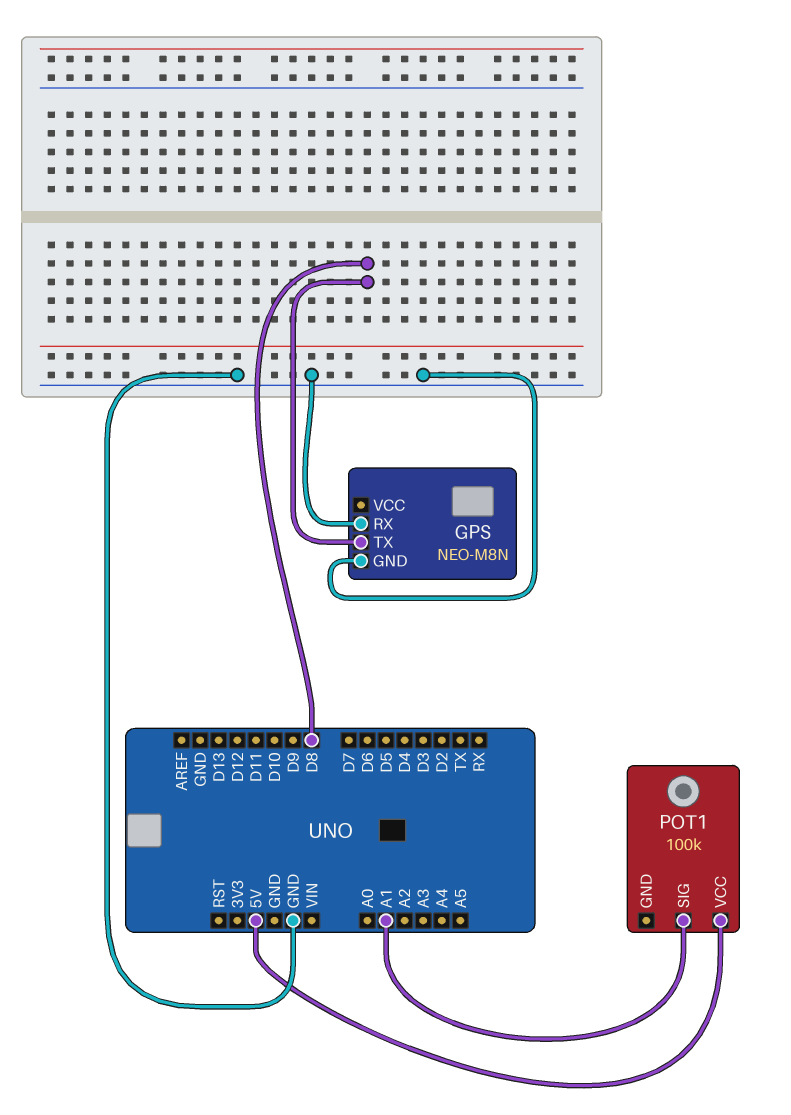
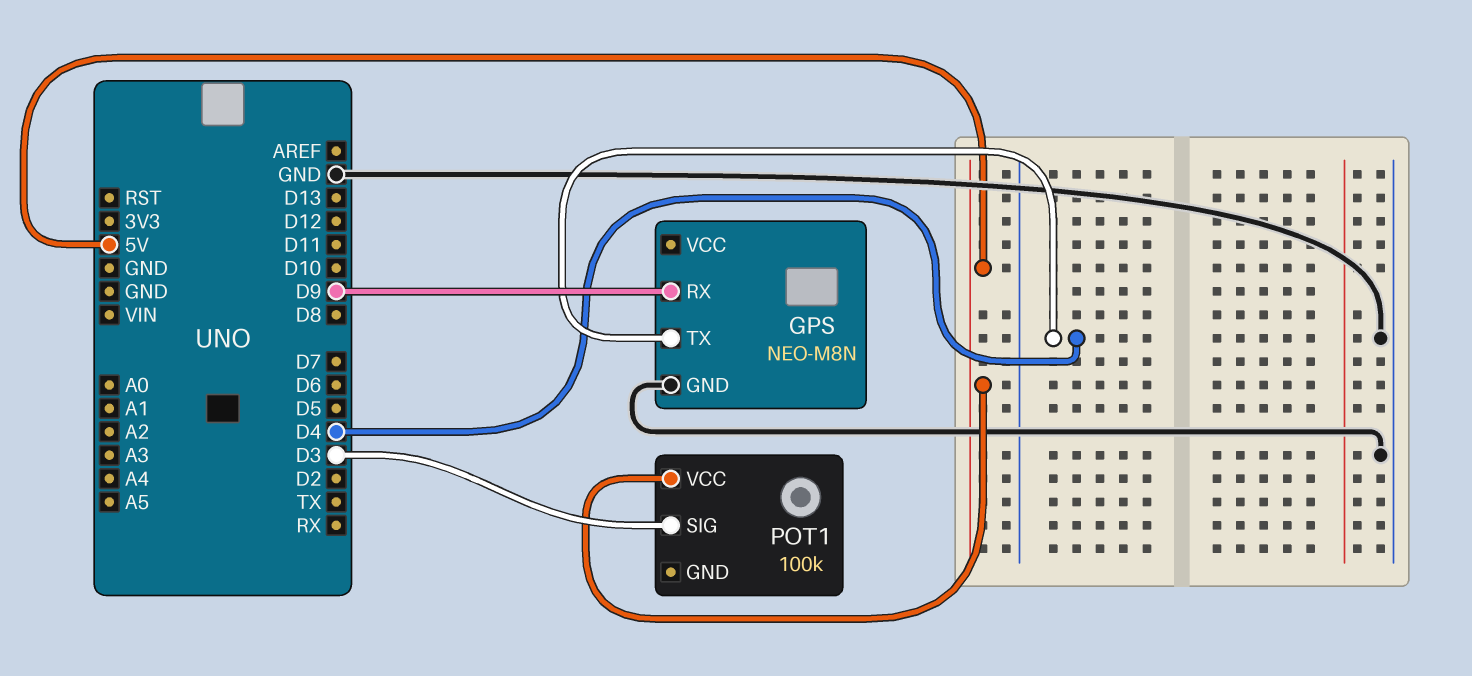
GPS pin RX: GND -> D9
GPS pin TX: D8 -> D4
POT1 pin SIG: A1 -> D3

